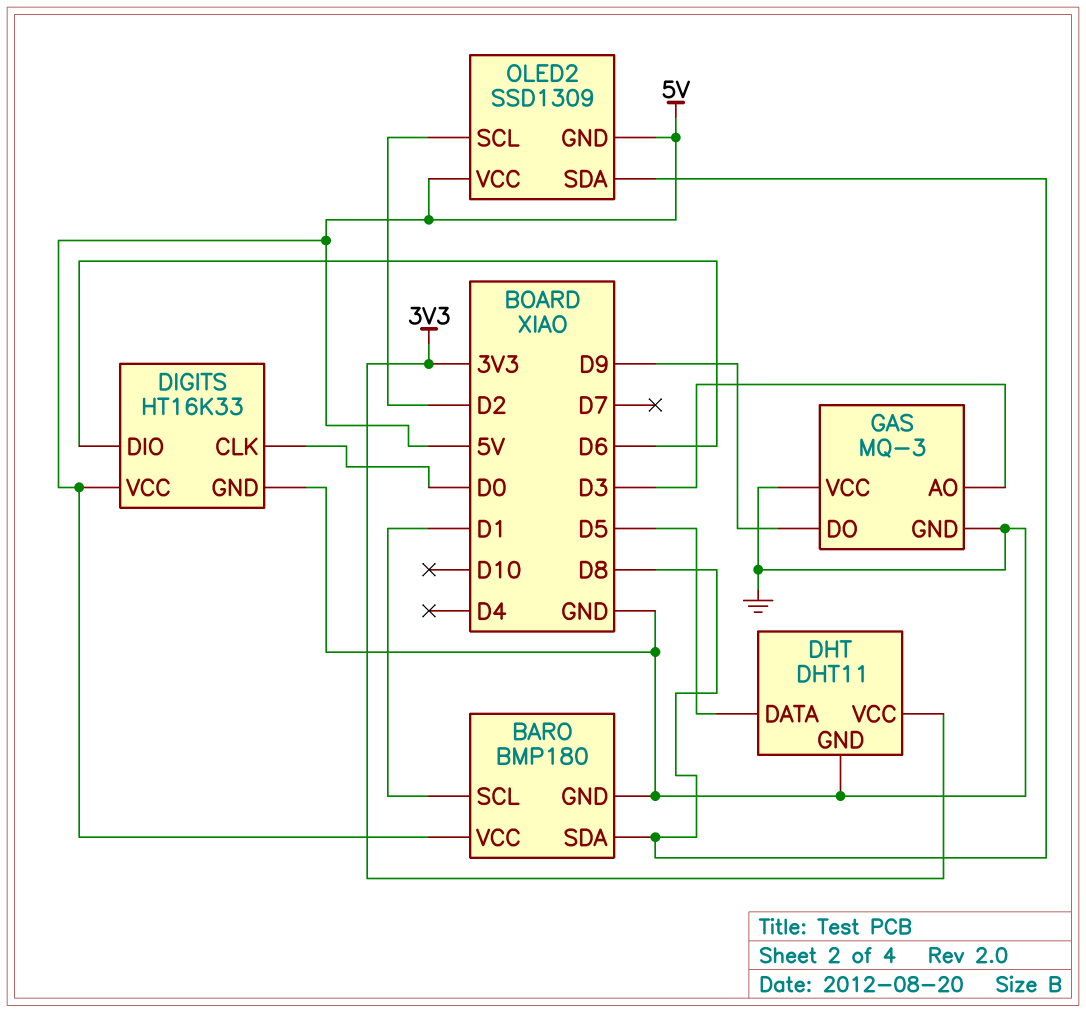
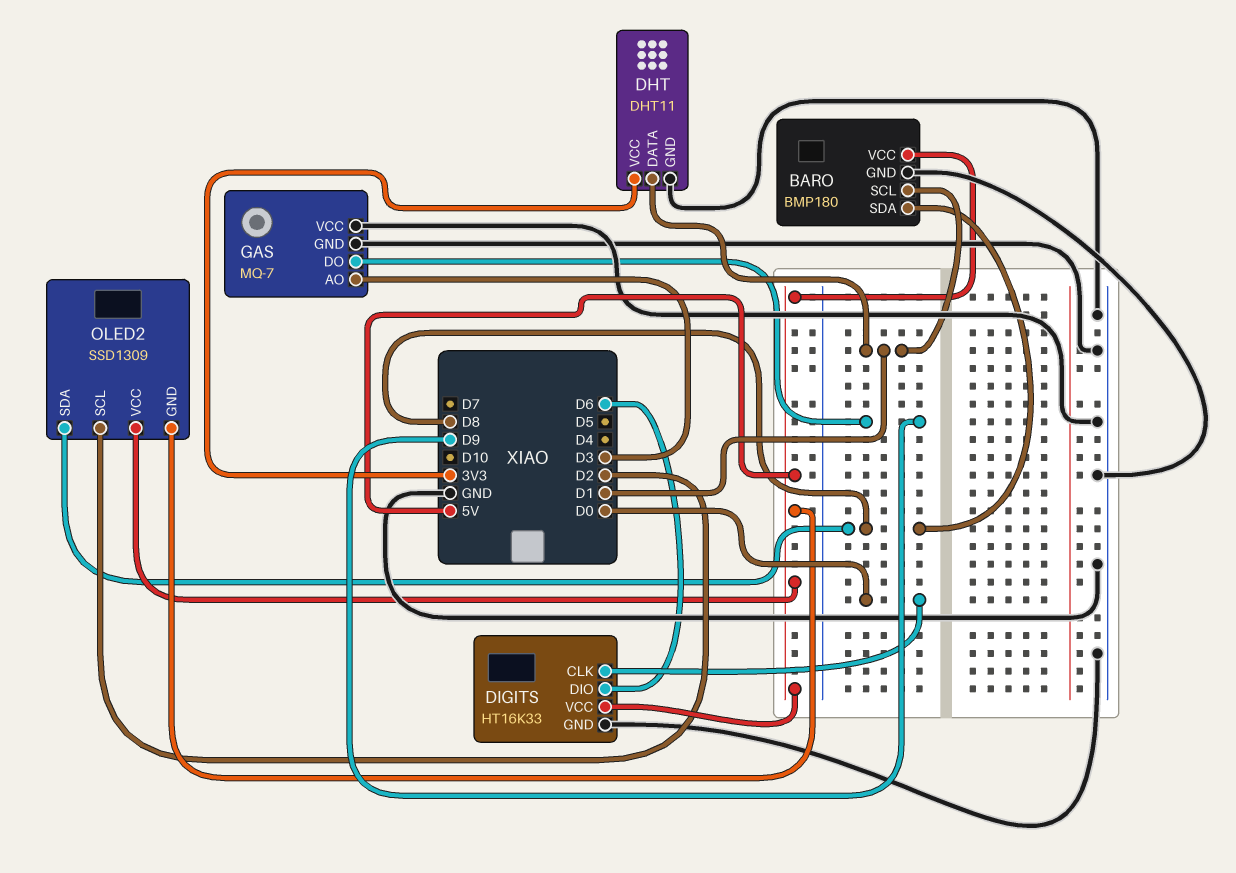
DHT pin DATA: D5 -> D1
GAS: MQ-3 -> MQ-7

